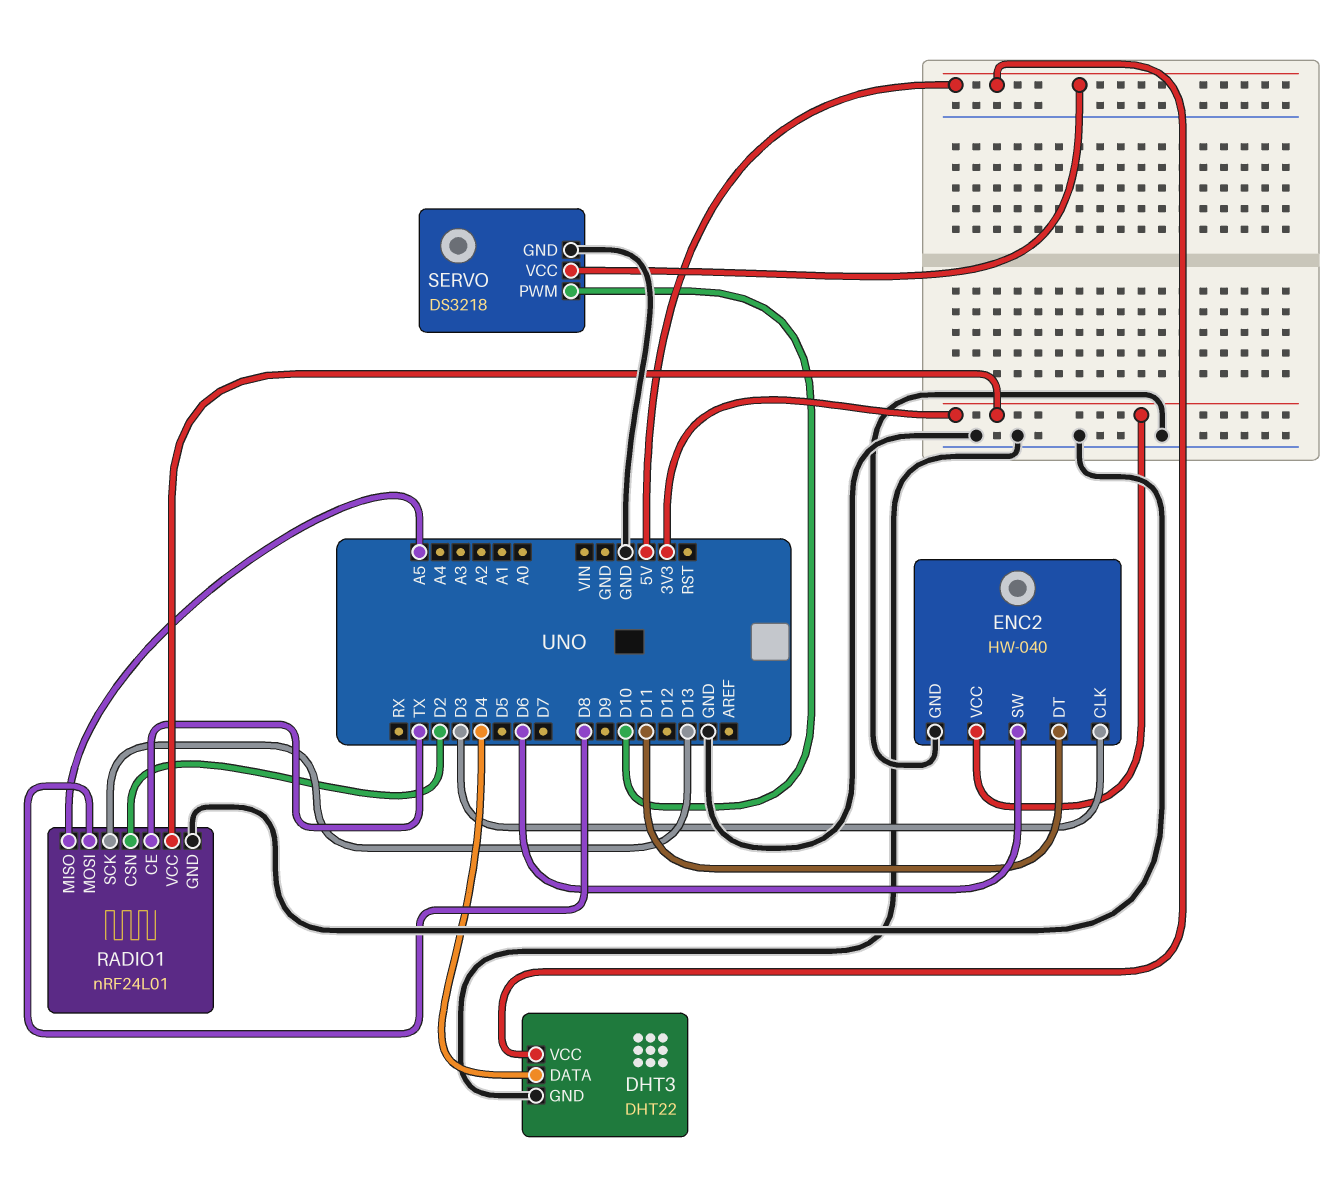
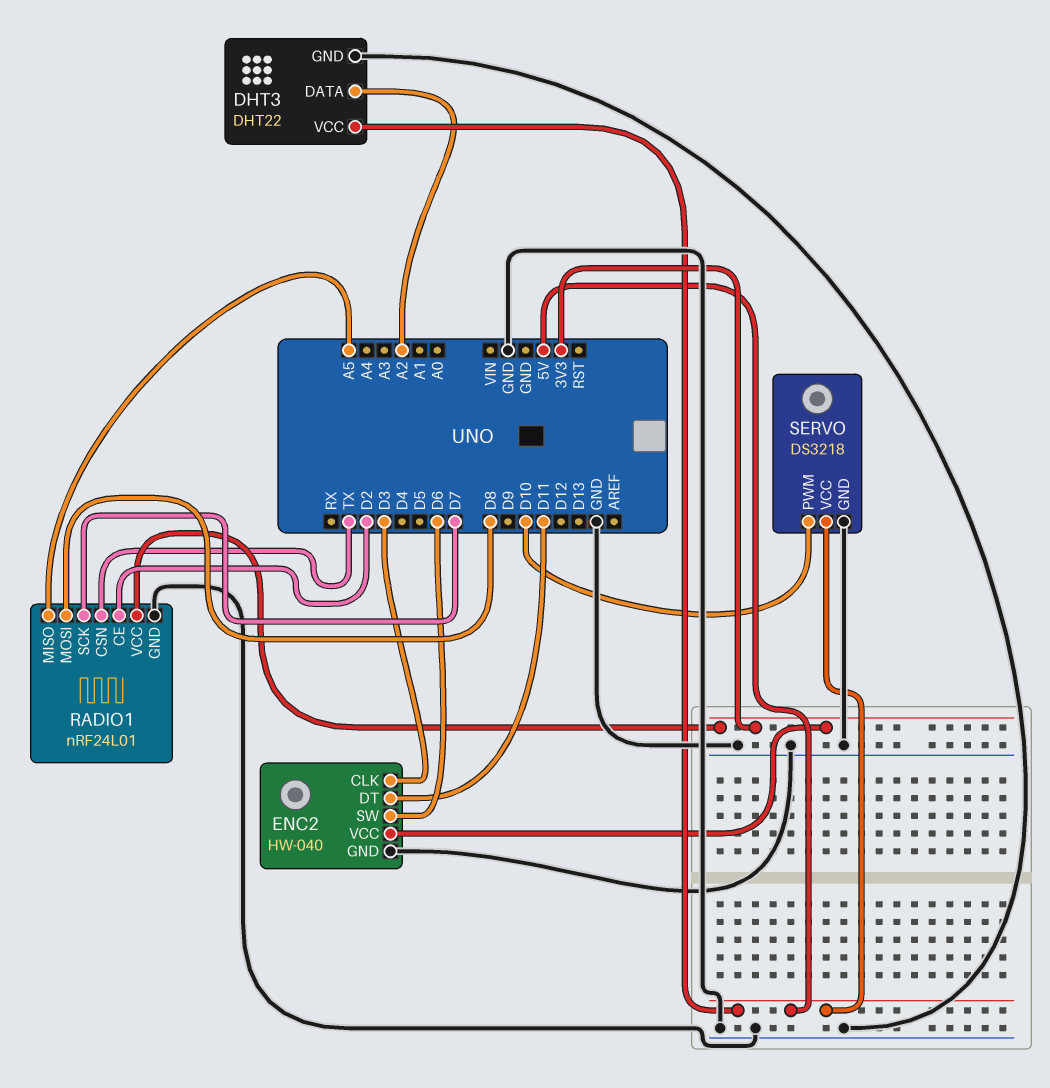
DHT3 pin DATA: D4 -> A2
RADIO1 pin CE: TX -> D2
RADIO1 pin CSN: D2 -> TX
RADIO1 pin SCK: D13 -> D7

